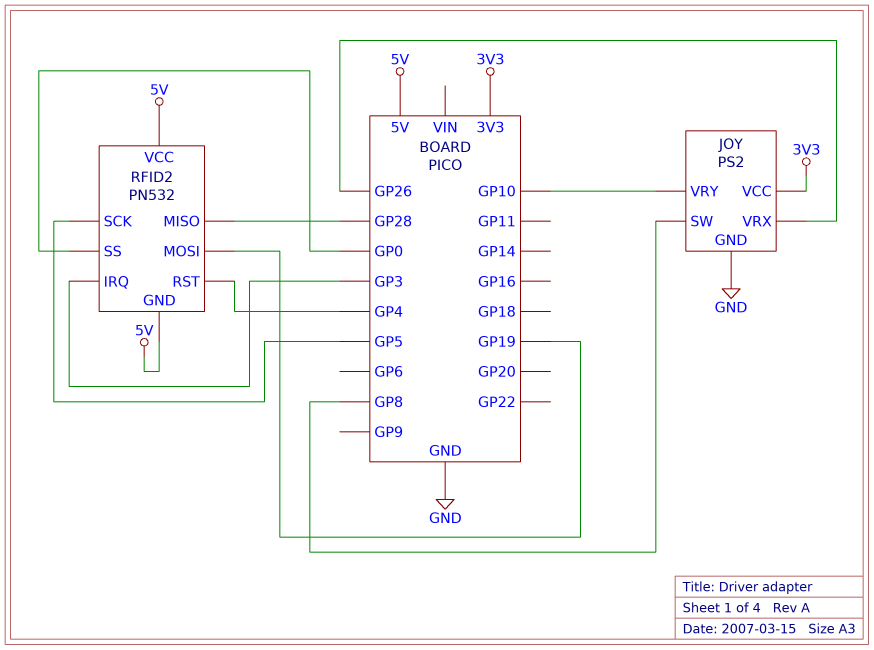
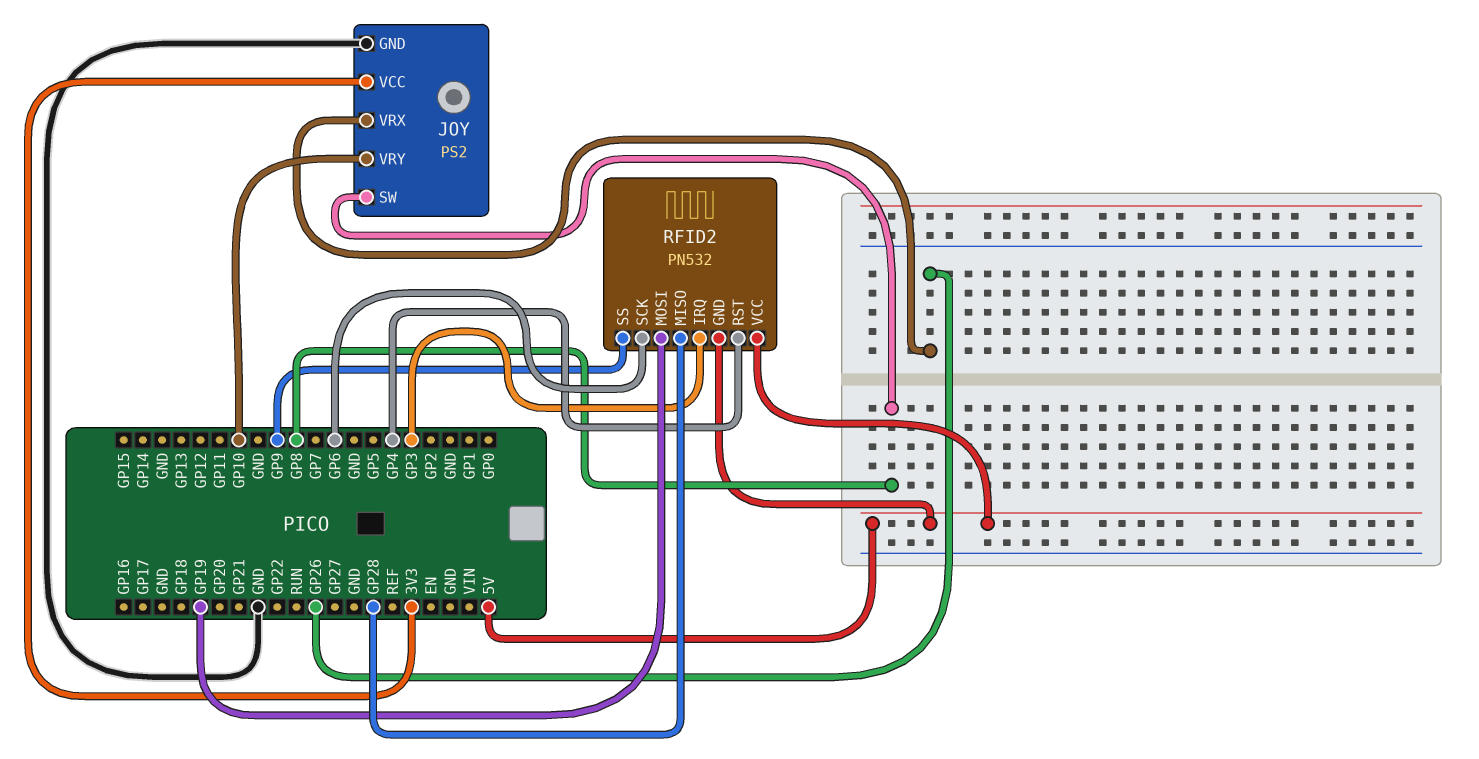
RFID2 pin SCK: GP5 -> GP6
RFID2 pin SS: GP0 -> GP9

